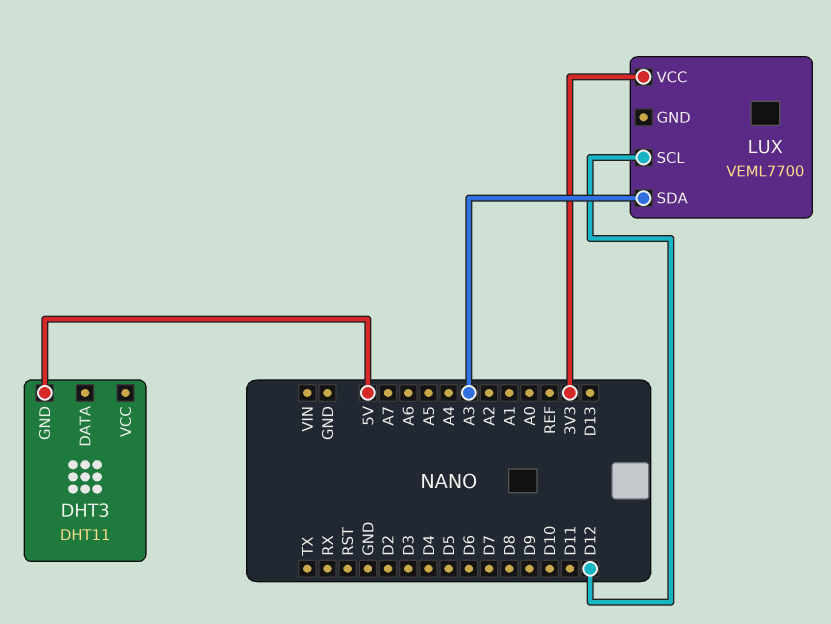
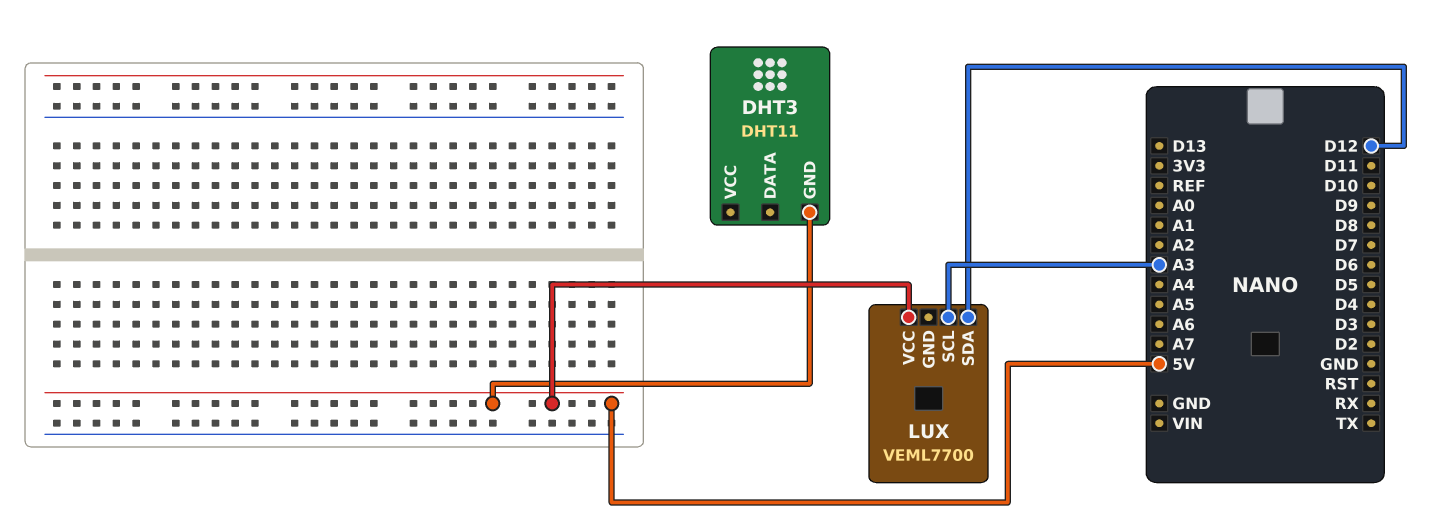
LUX pin SCL: D12 -> A3
LUX pin SDA: A3 -> D12
LUX pin VCC: 3V3 -> 5V

